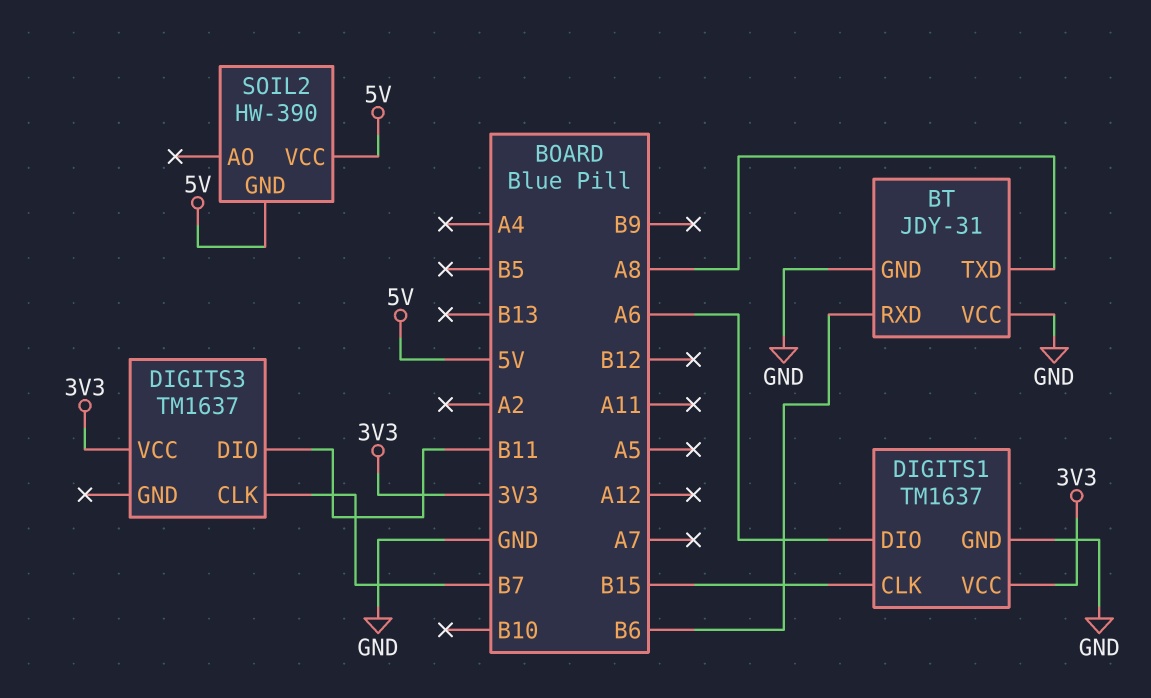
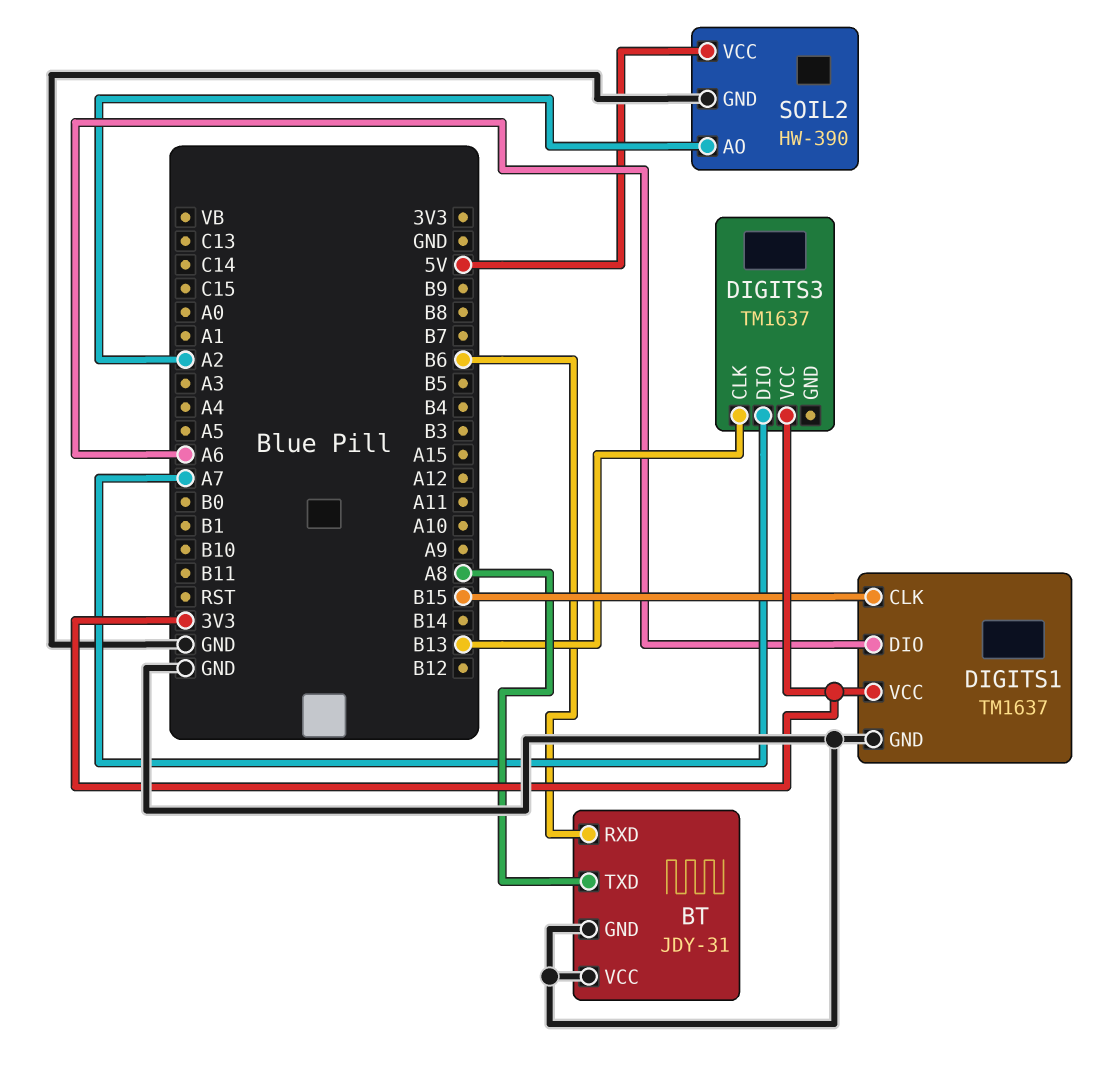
DIGITS3 pin CLK: B7 -> B13
DIGITS3 pin DIO: B11 -> A7
SOIL2 pin AO: none -> A2
SOIL2 pin GND: 5V -> GND

